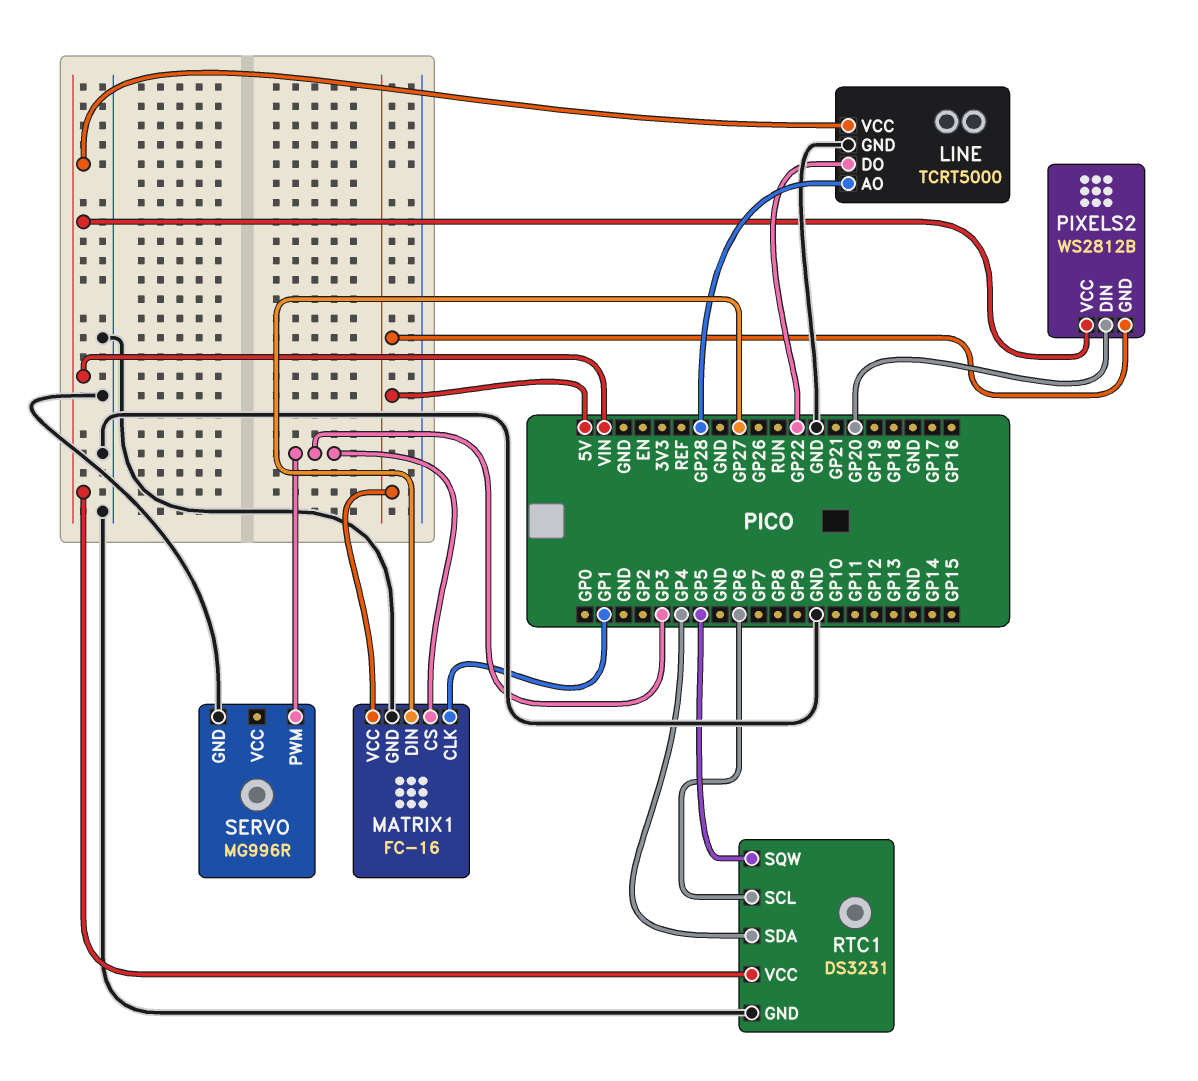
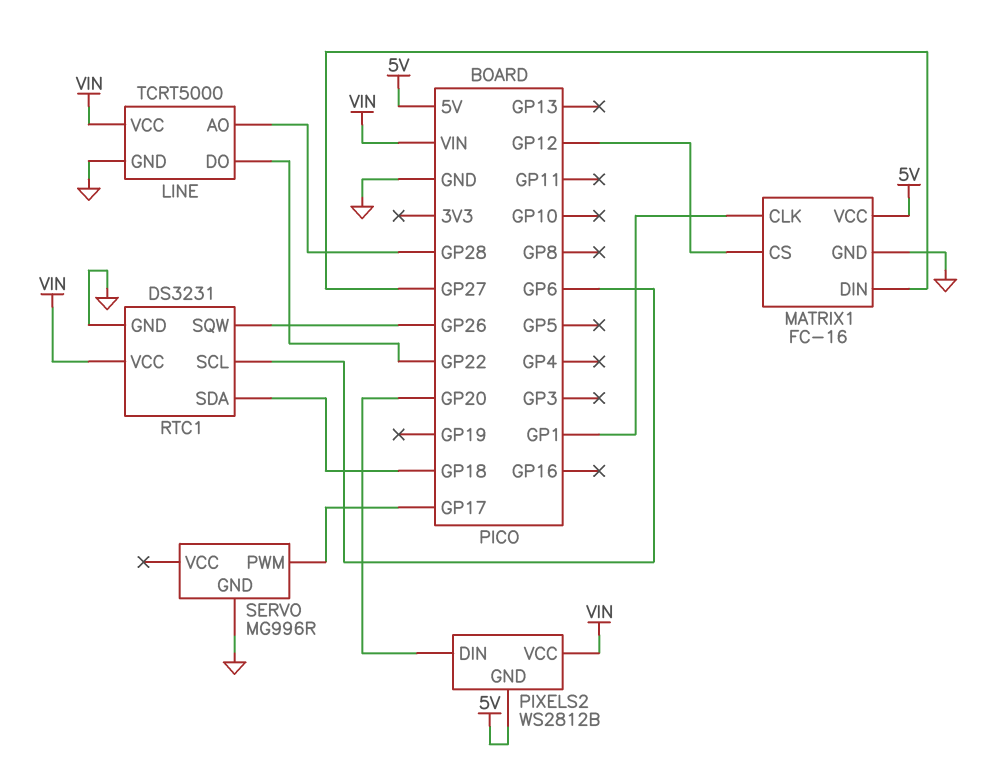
MATRIX1 pin CS: GP3 -> GP12
RTC1 pin SDA: GP4 -> GP18
RTC1 pin SQW: GP5 -> GP26
SERVO pin PWM: GP3 -> GP17

